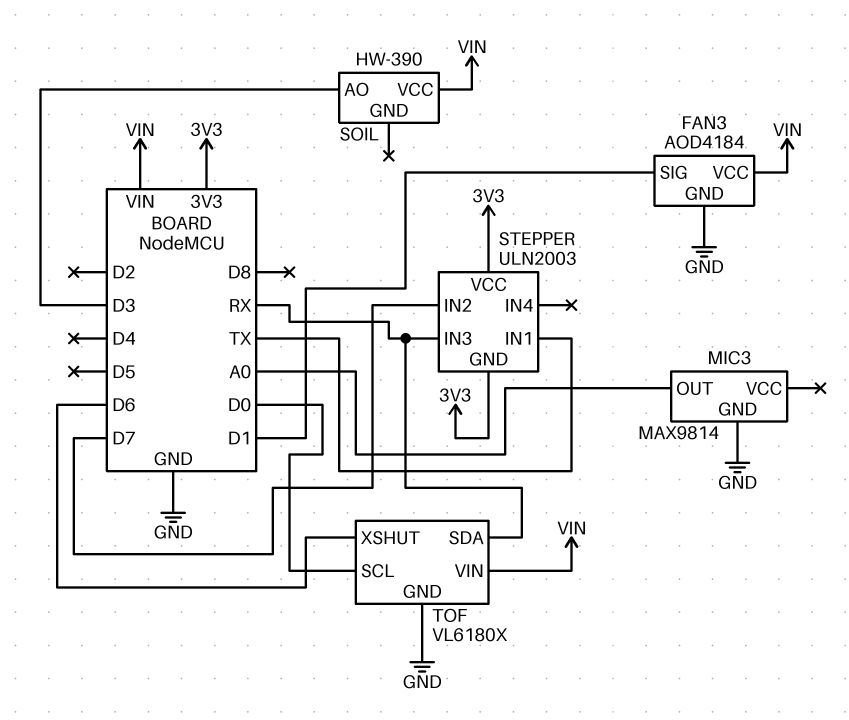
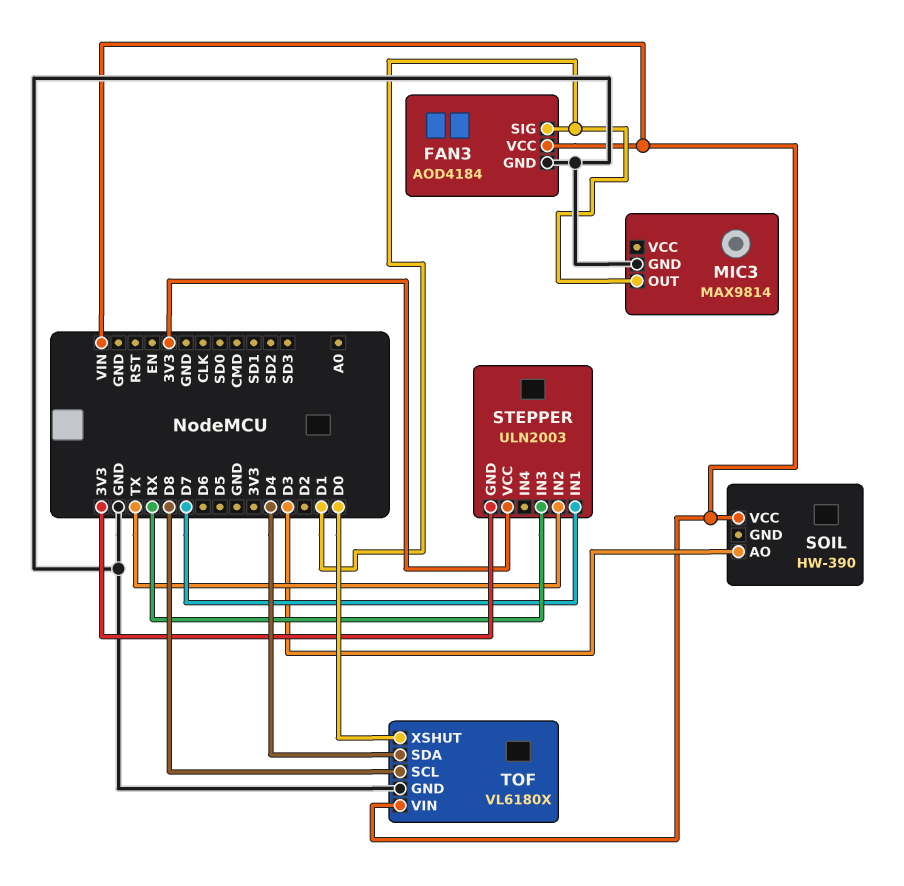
MIC3 pin OUT: A0 -> D1
STEPPER pin IN1: TX -> D7
STEPPER pin IN2: D7 -> TX
TOF pin SCL: D0 -> D8
TOF pin SDA: RX -> D4
TOF pin XSHUT: D6 -> D0

